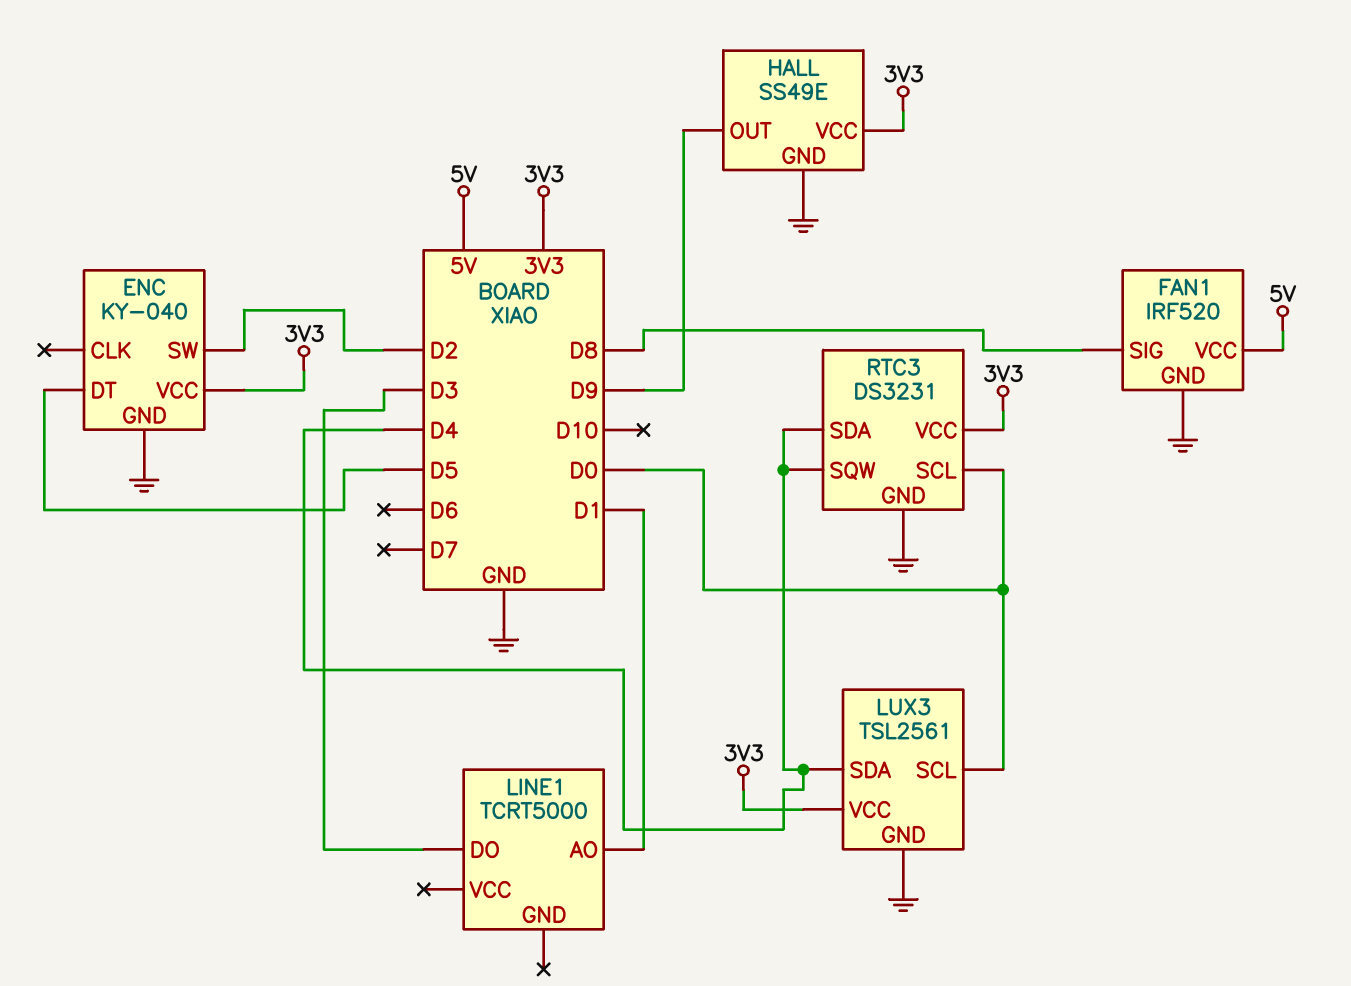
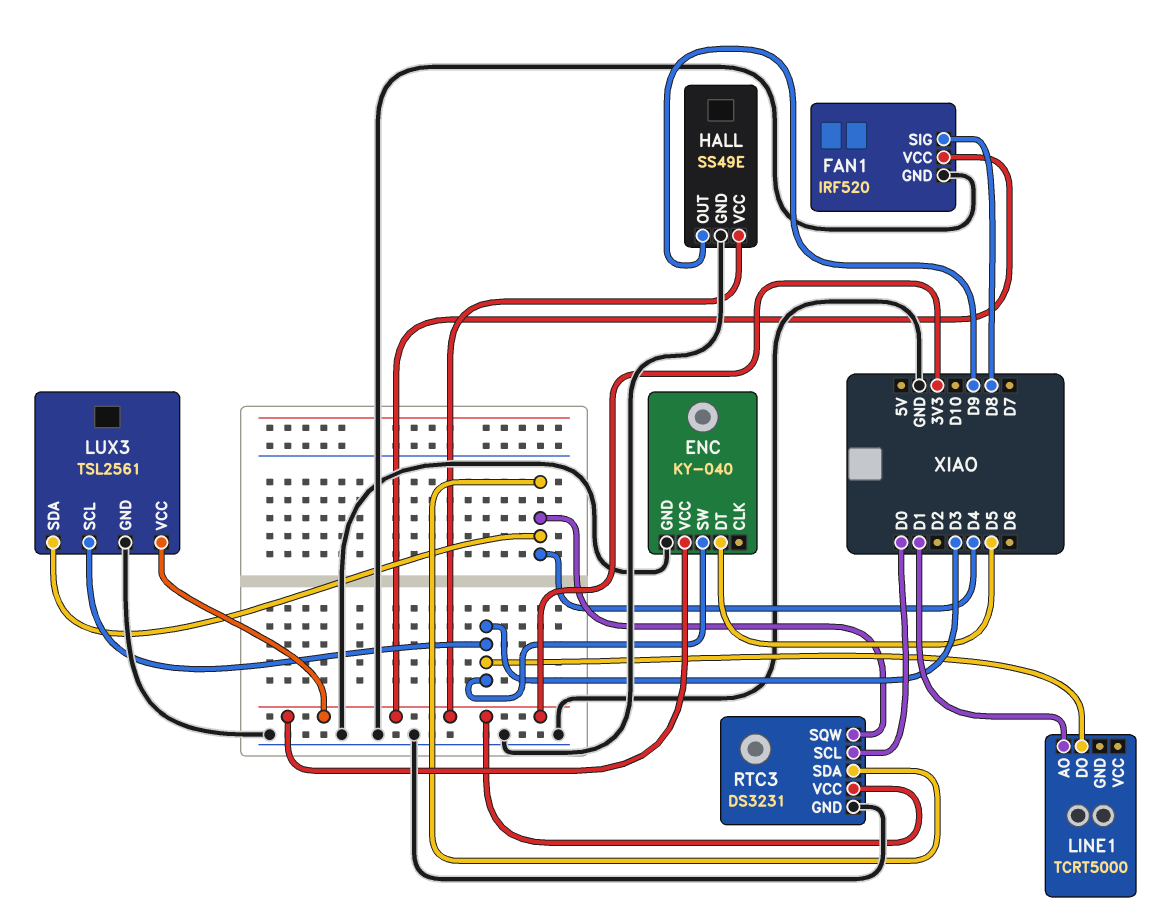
ENC pin SW: D2 -> D3
FAN1 pin VCC: 5V -> 3V3
LUX3 pin SCL: D0 -> D3

